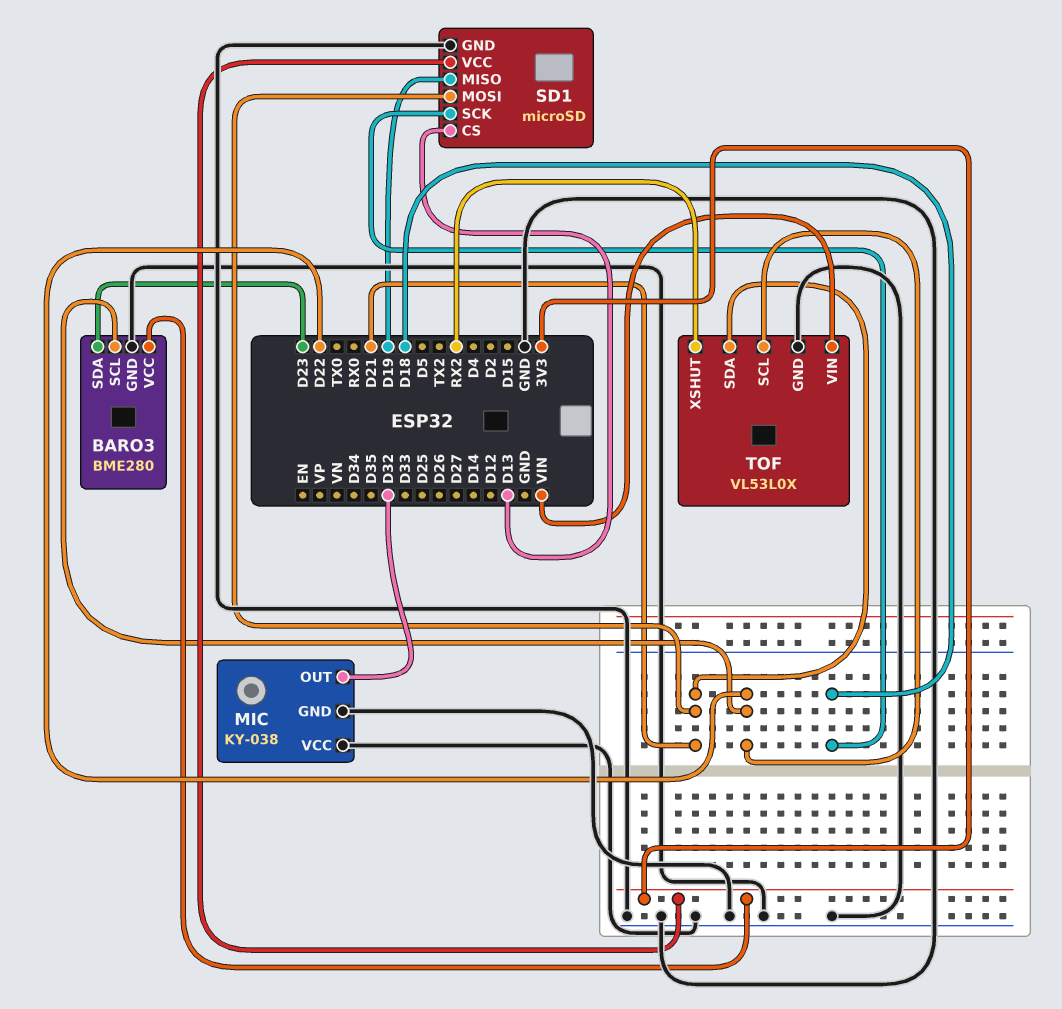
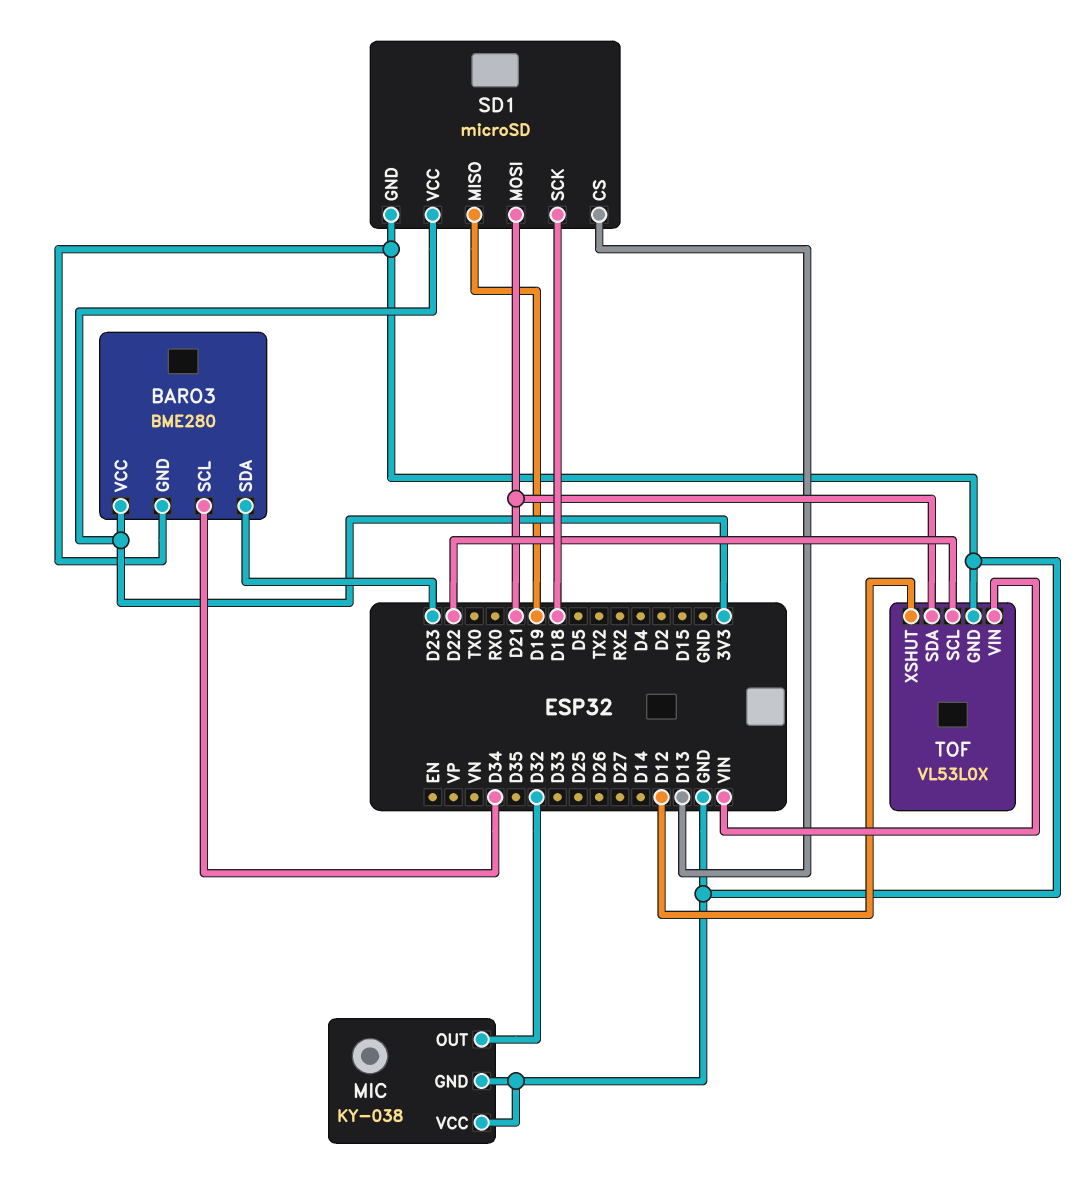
BARO3 pin SCL: D22 -> D34
TOF pin XSHUT: RX2 -> D12

